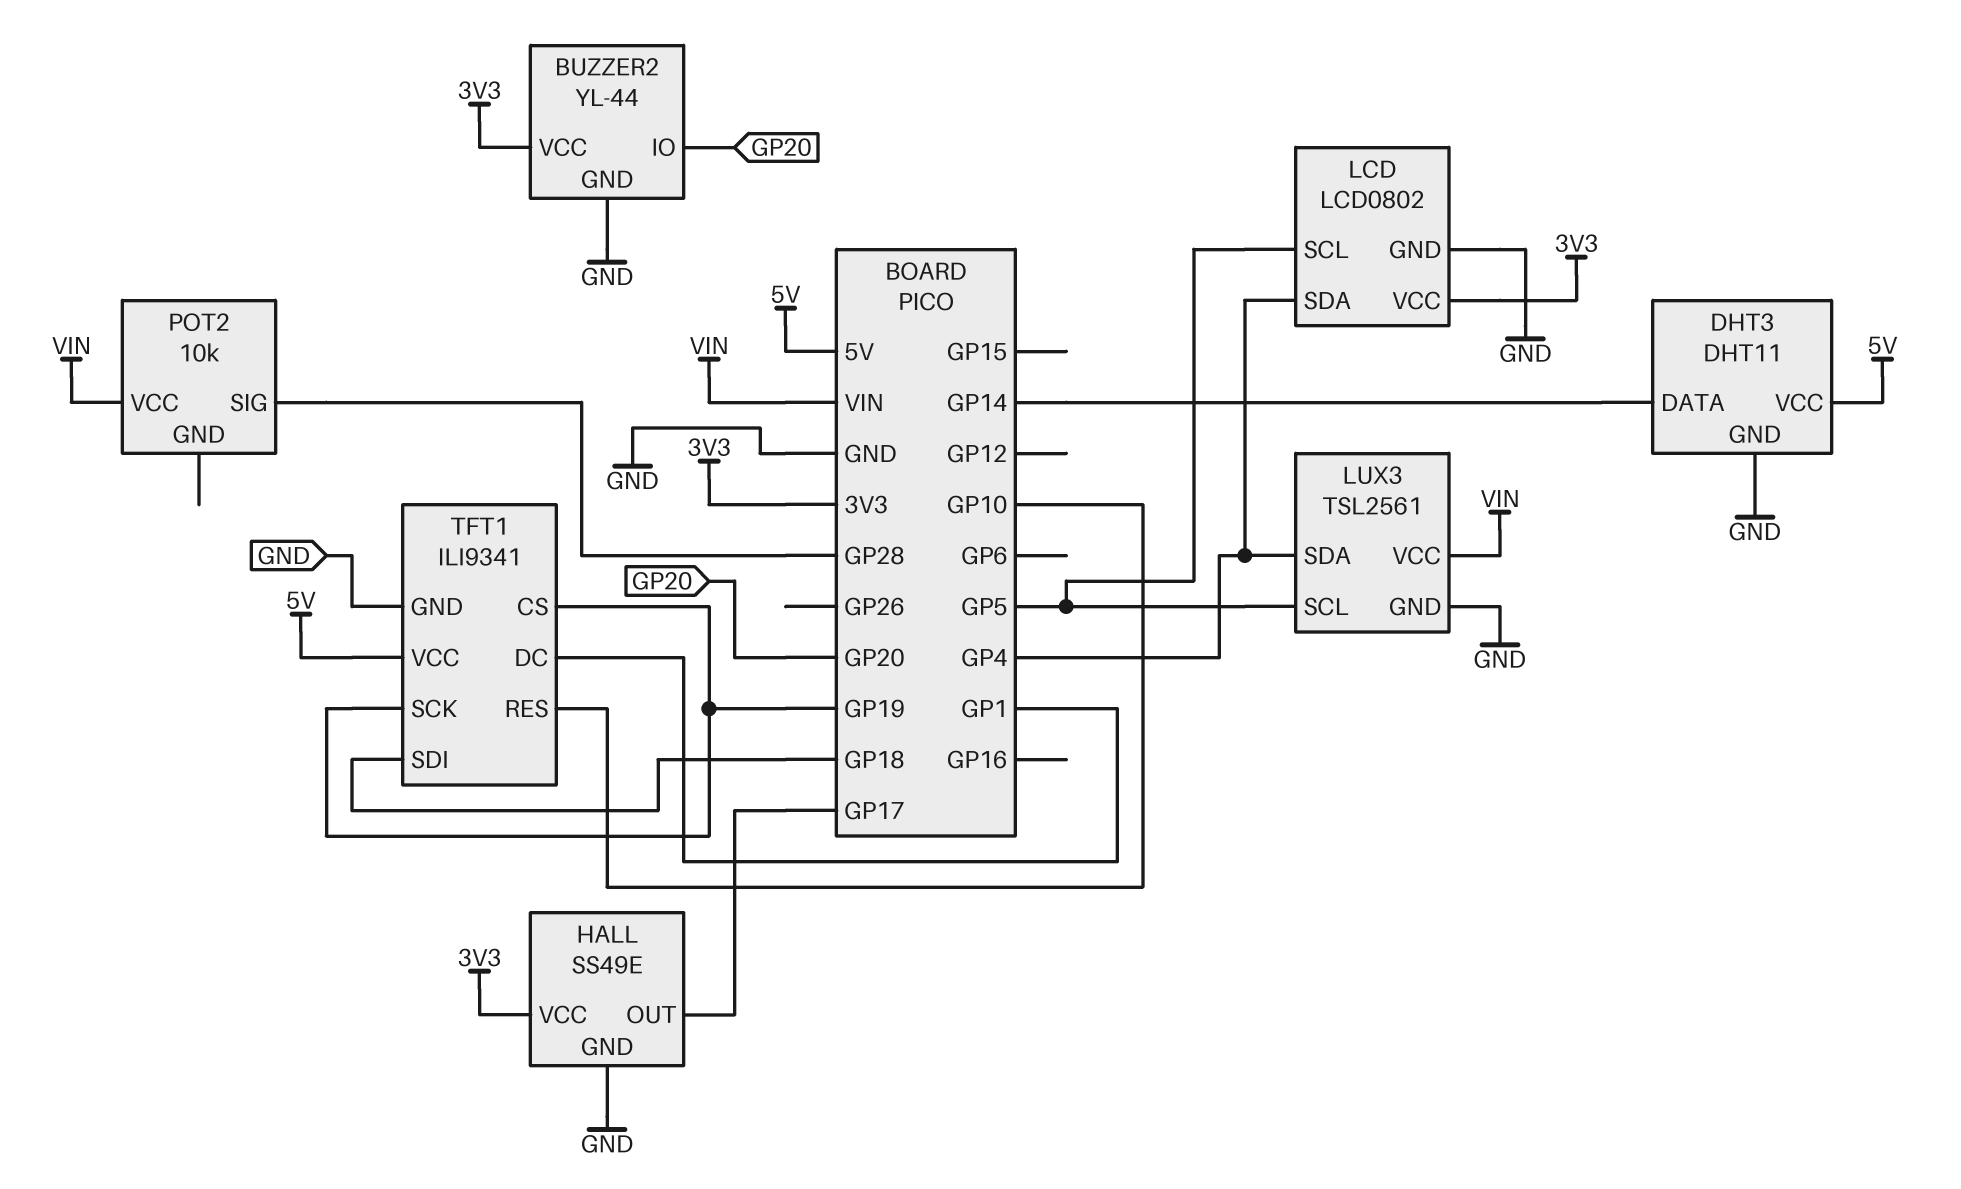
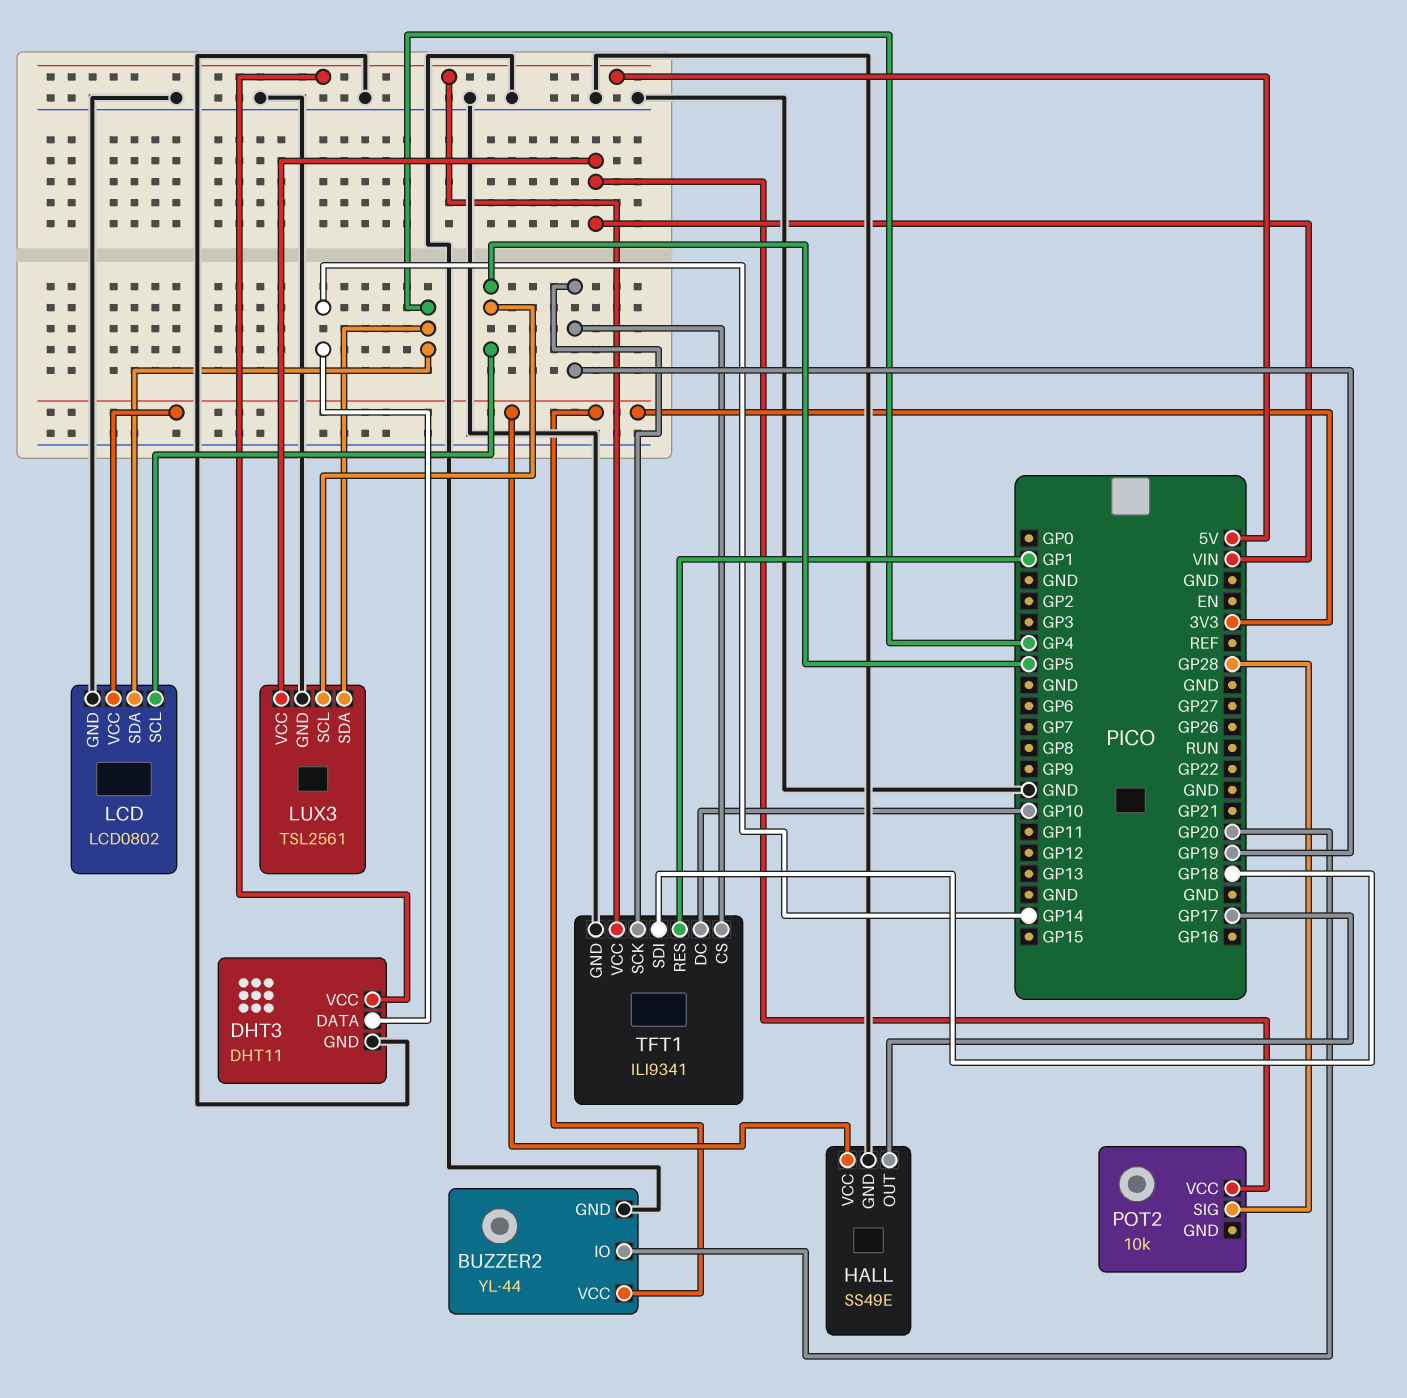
TFT1 pin DC: GP1 -> GP10
TFT1 pin RES: GP10 -> GP1

